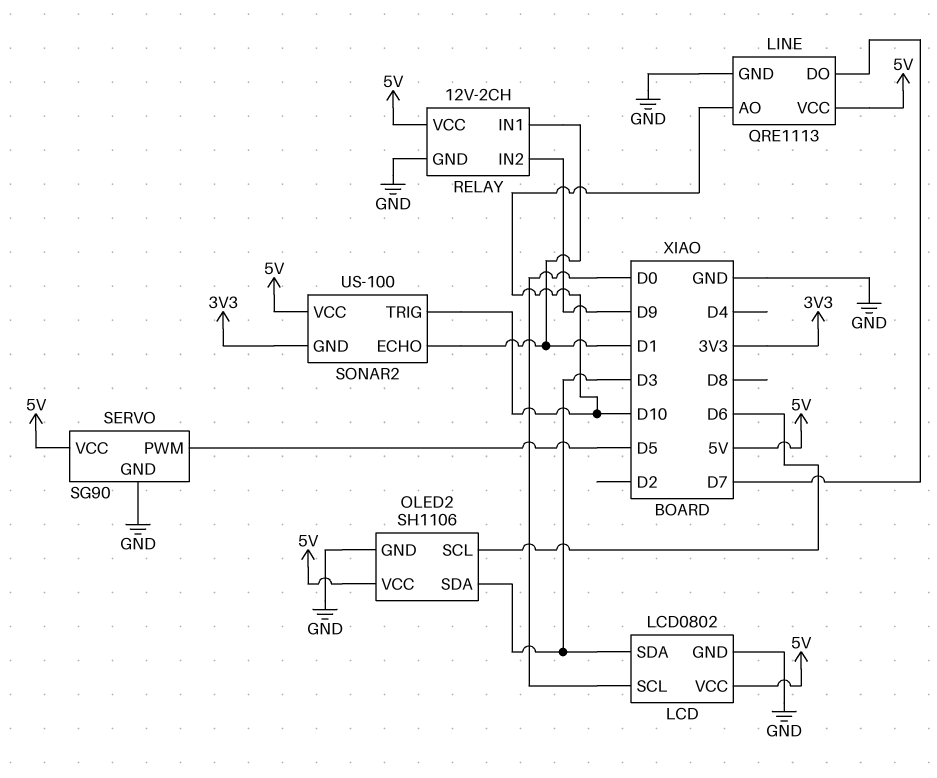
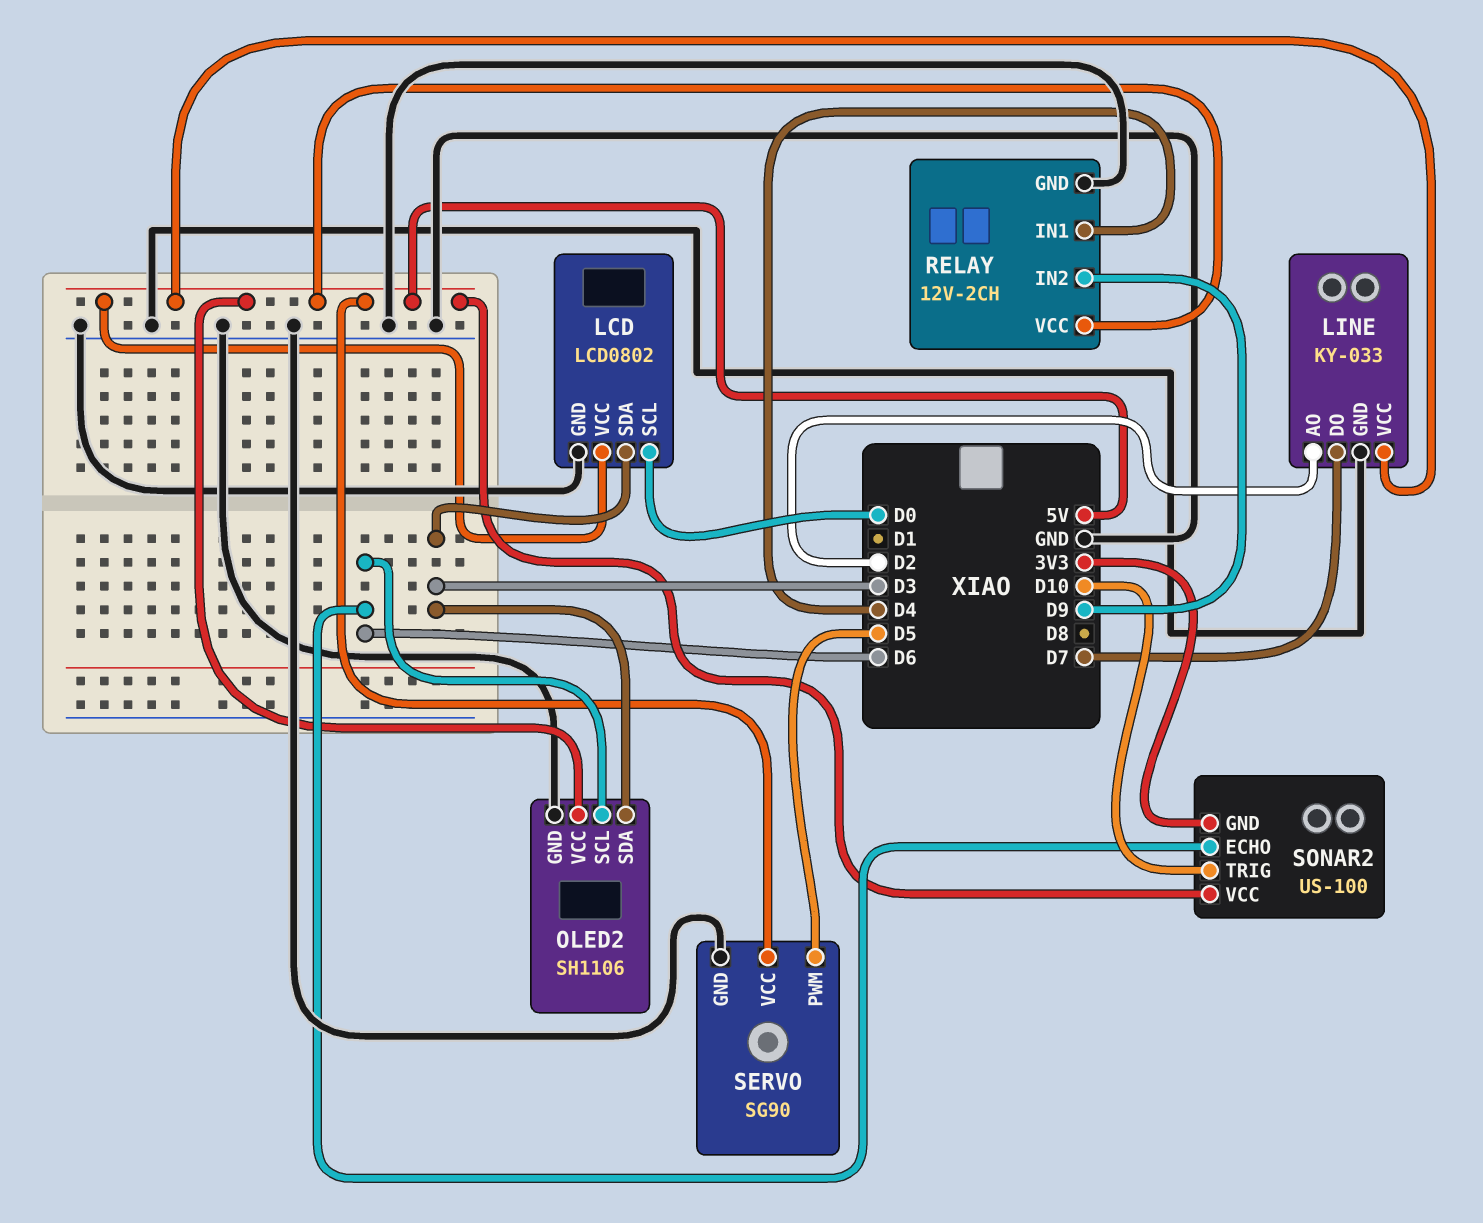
LINE: QRE1113 -> KY-033
LINE pin AO: D10 -> D2
RELAY pin IN1: D1 -> D4
SONAR2 pin ECHO: D1 -> D6

